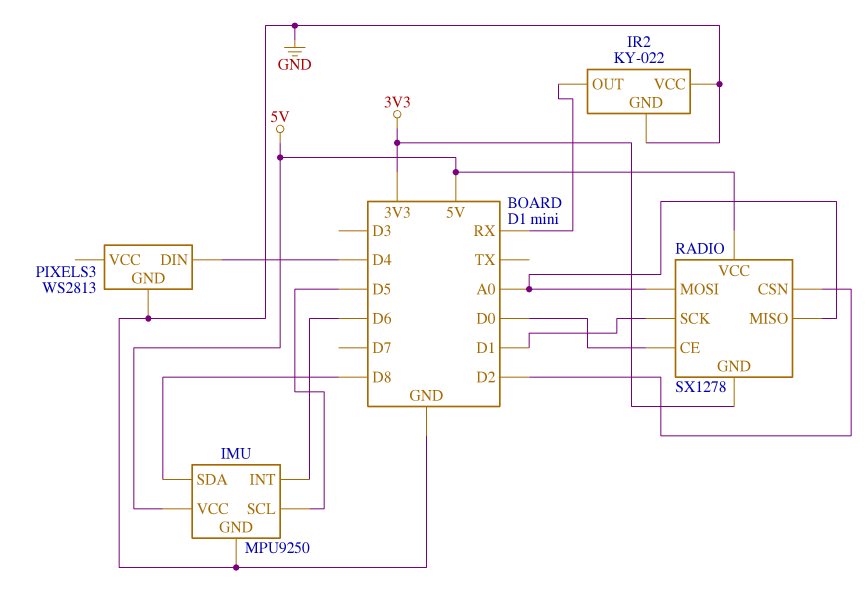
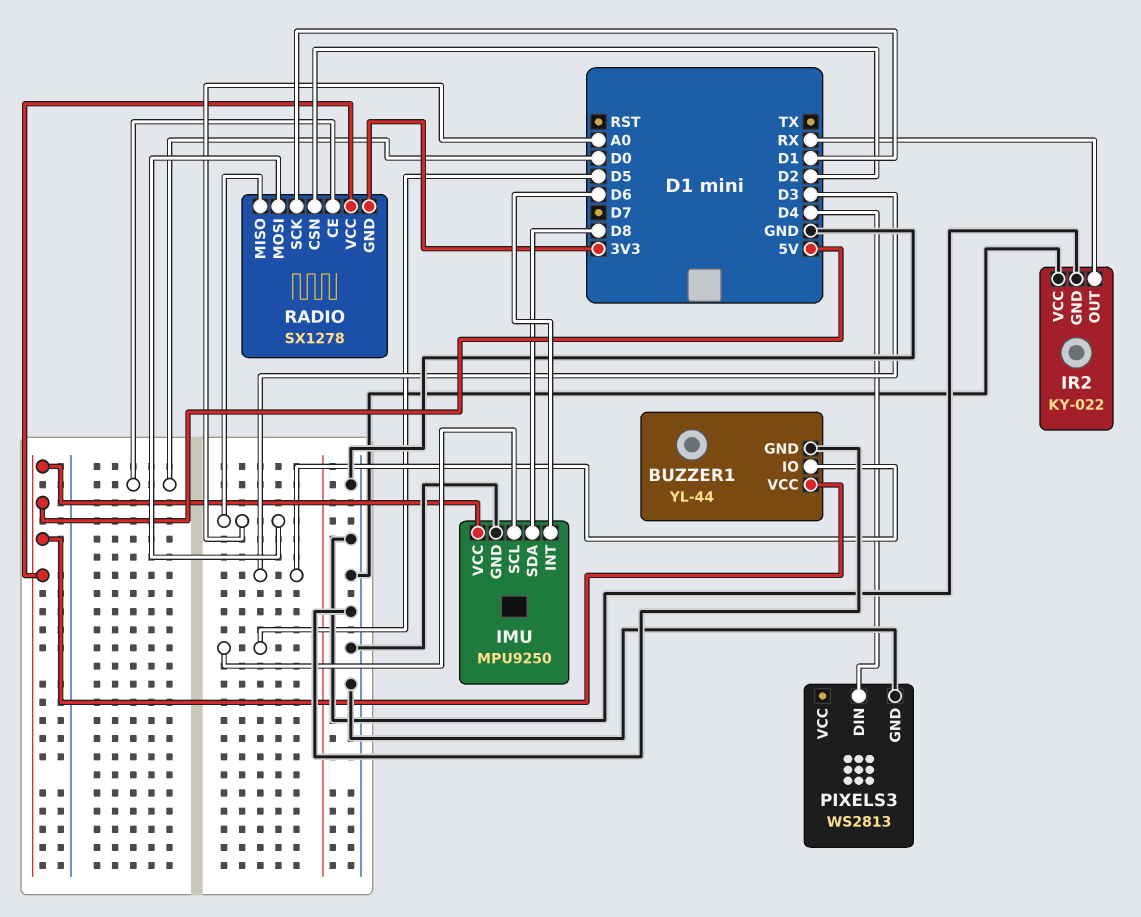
BUZZER1: none -> YL-44
BUZZER1 pin GND: none -> GND
BUZZER1 pin IO: none -> D3
BUZZER1 pin VCC: none -> 5V

